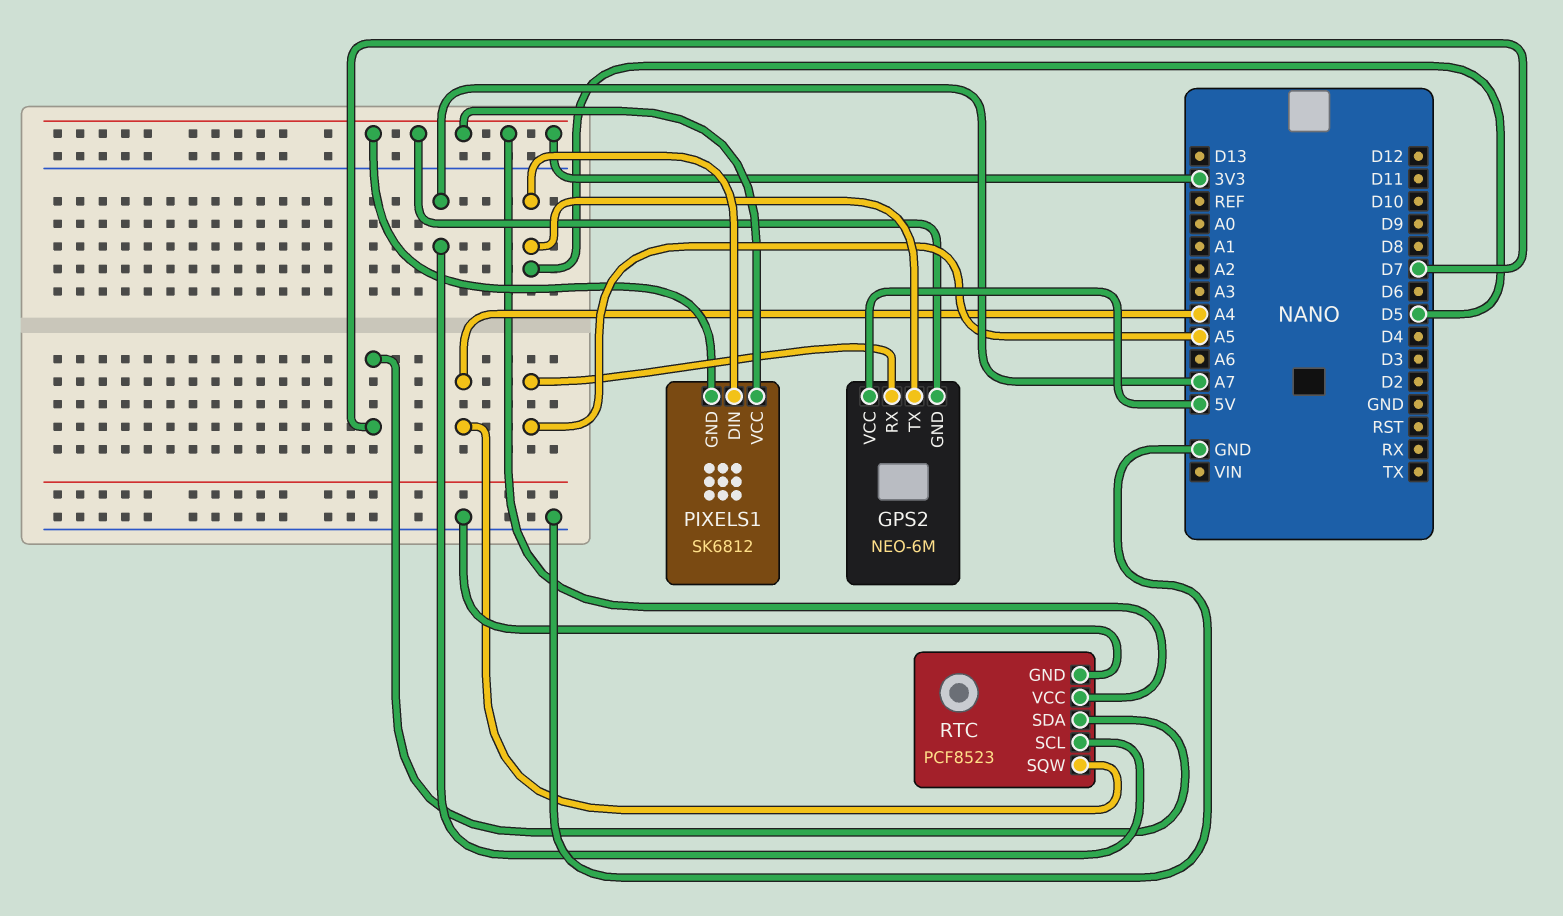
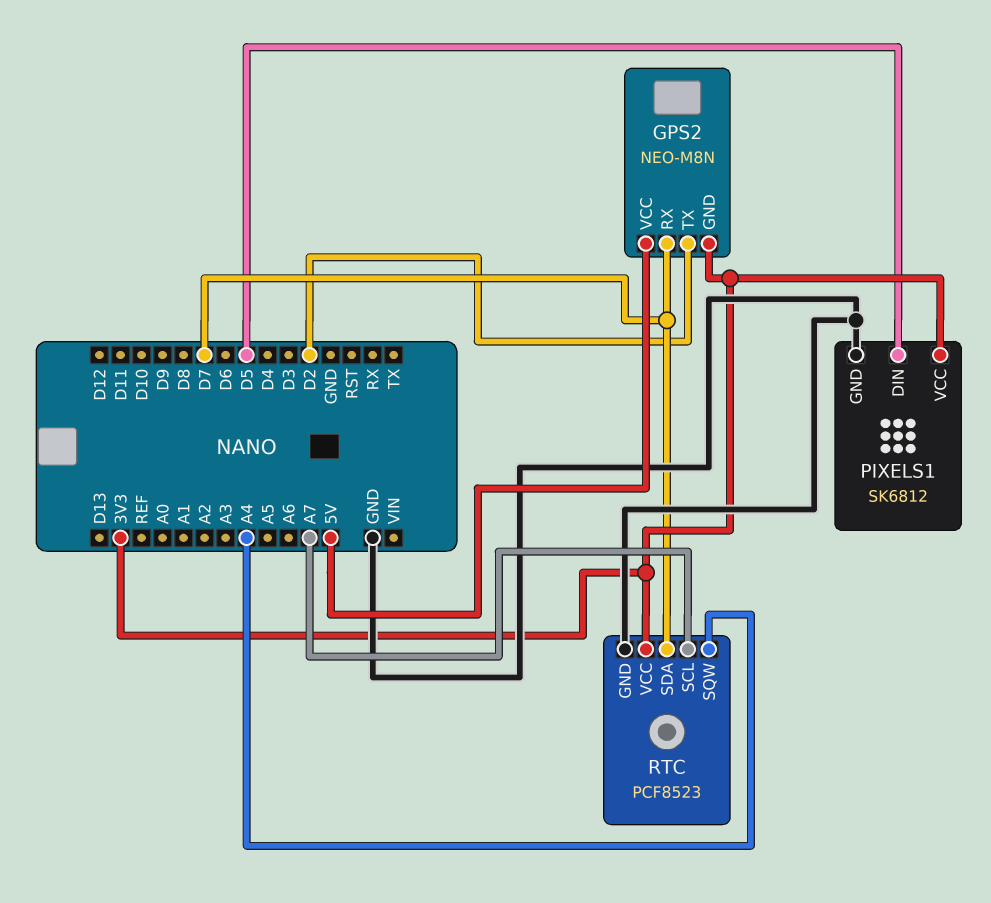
GPS2: NEO-6M -> NEO-M8N
GPS2 pin RX: A5 -> D7
GPS2 pin TX: D5 -> D2
PIXELS1 pin GND: 3V3 -> GND

